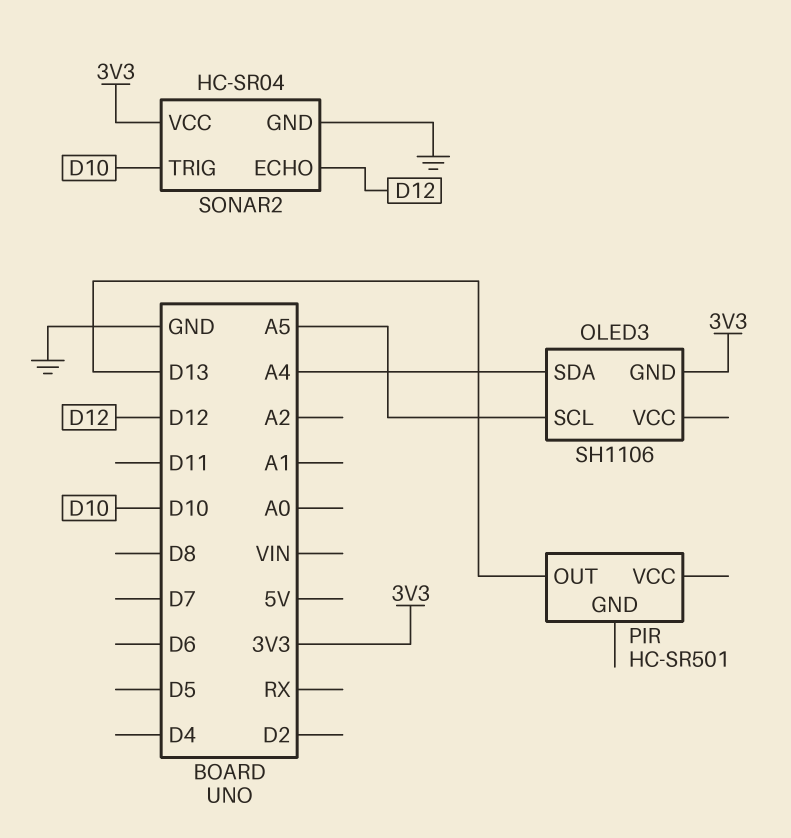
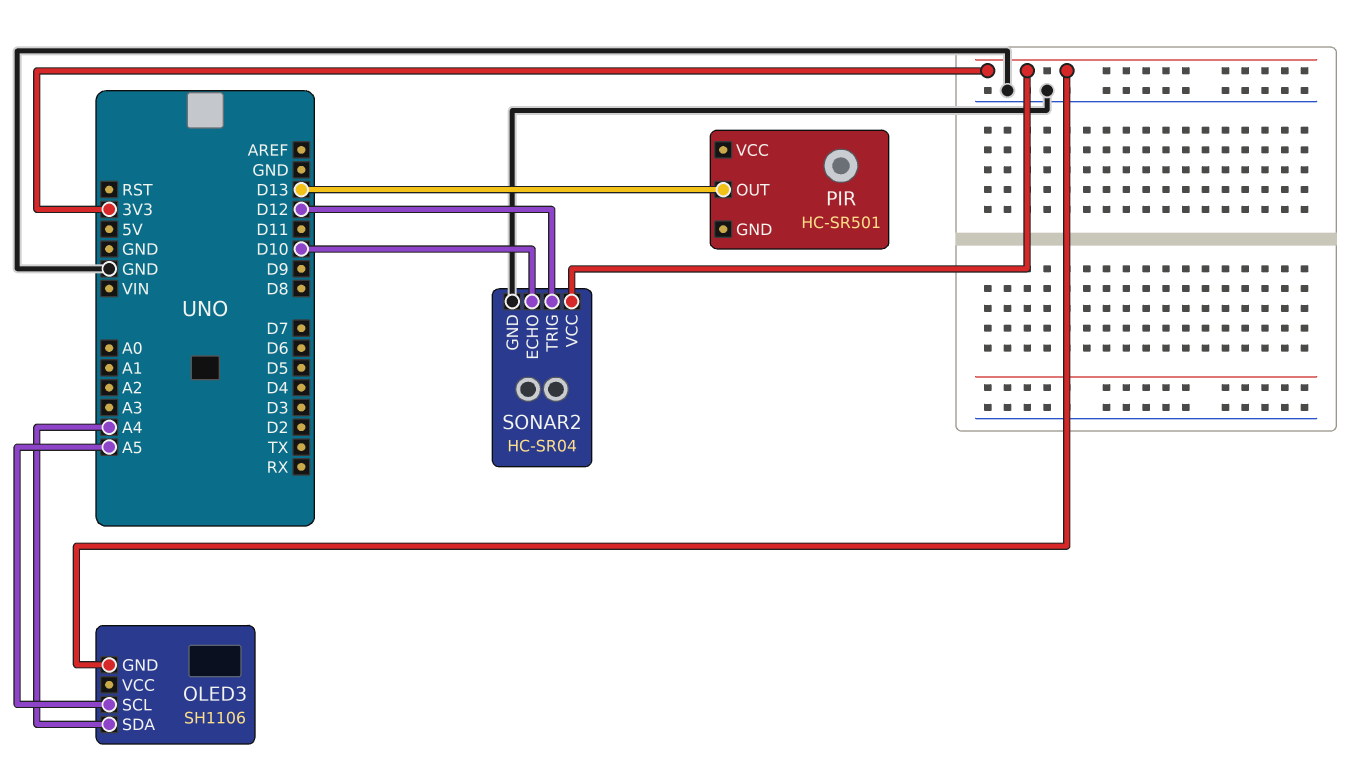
SONAR2 pin ECHO: D12 -> D10
SONAR2 pin TRIG: D10 -> D12

